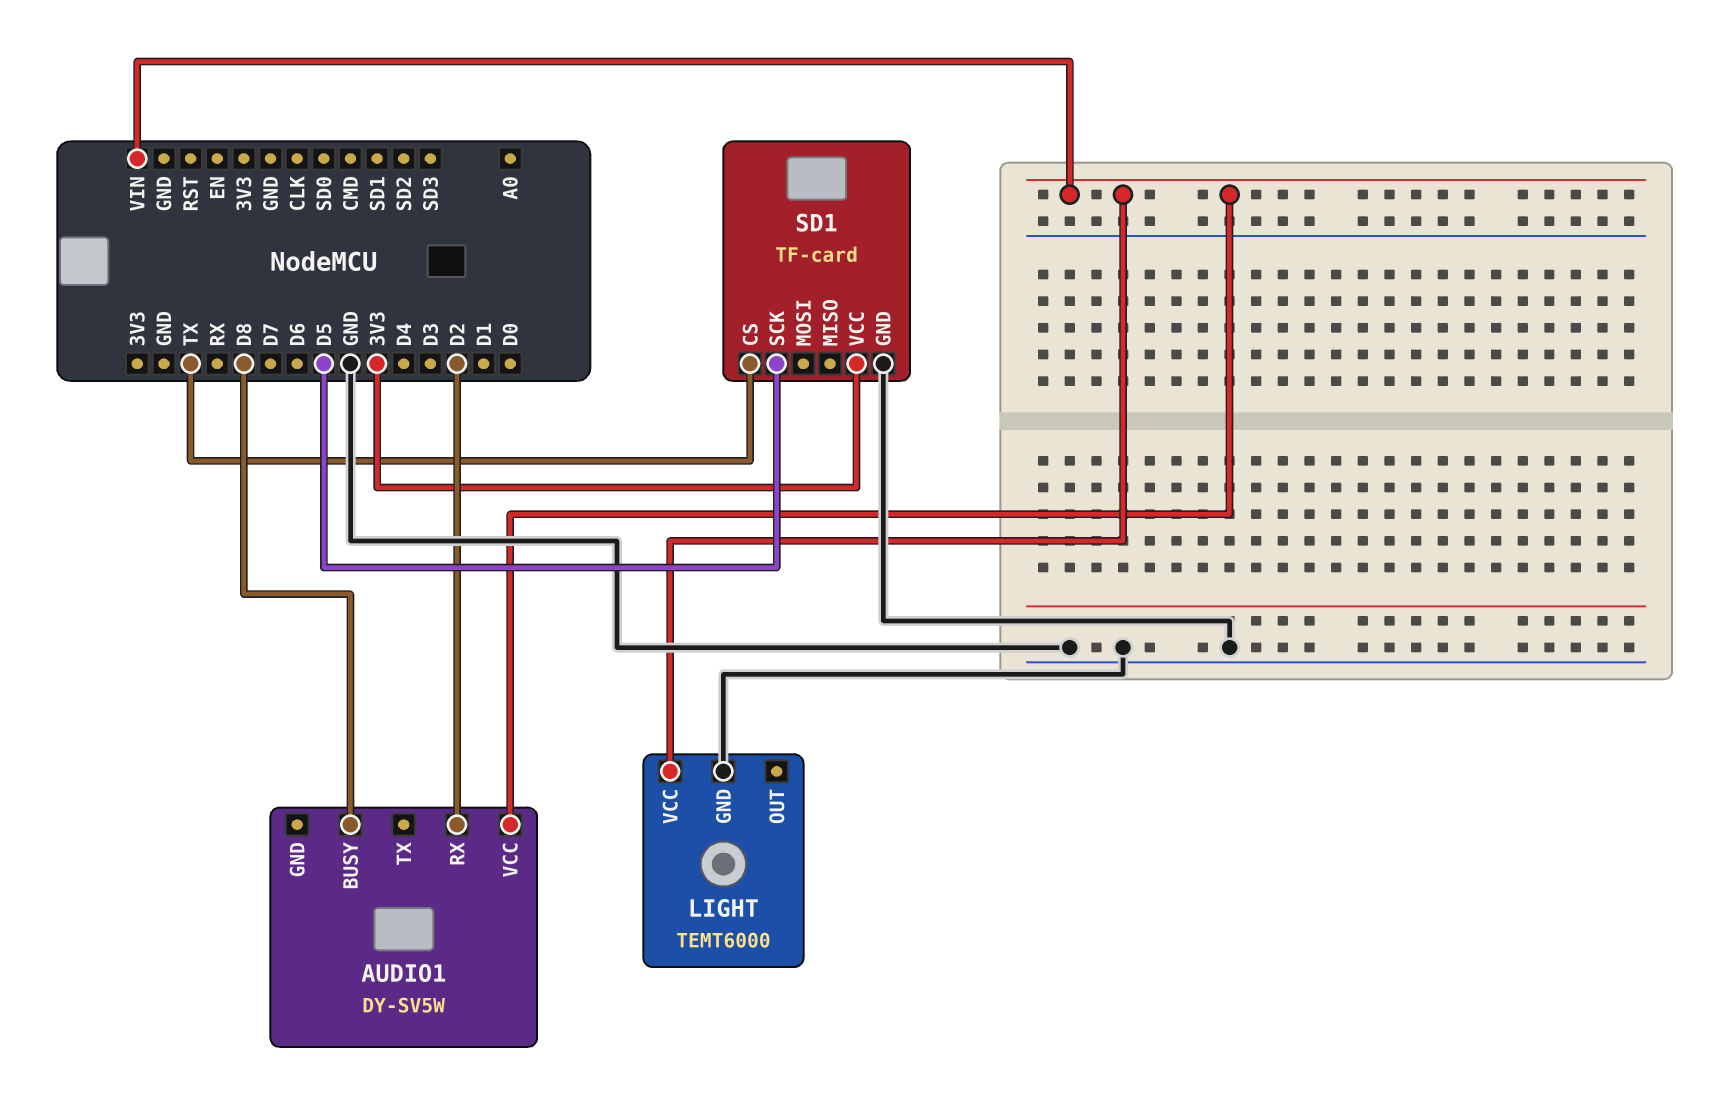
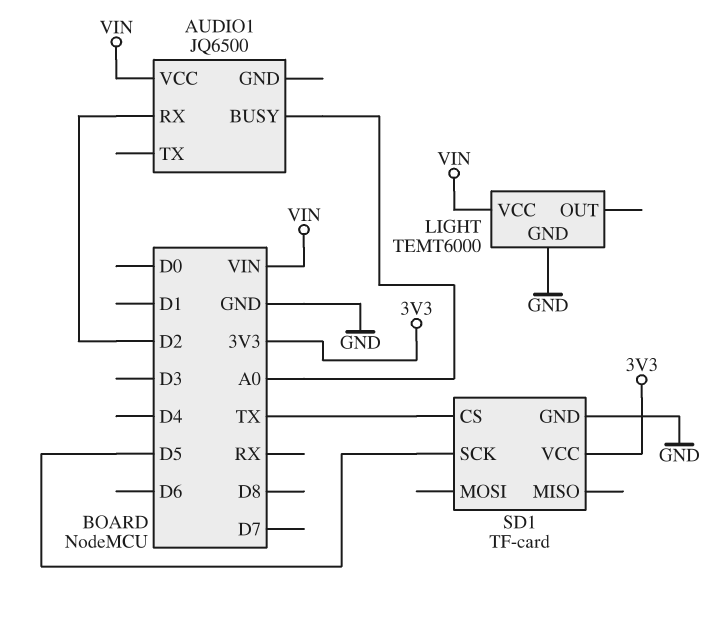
AUDIO1: DY-SV5W -> JQ6500
AUDIO1 pin BUSY: D8 -> A0

